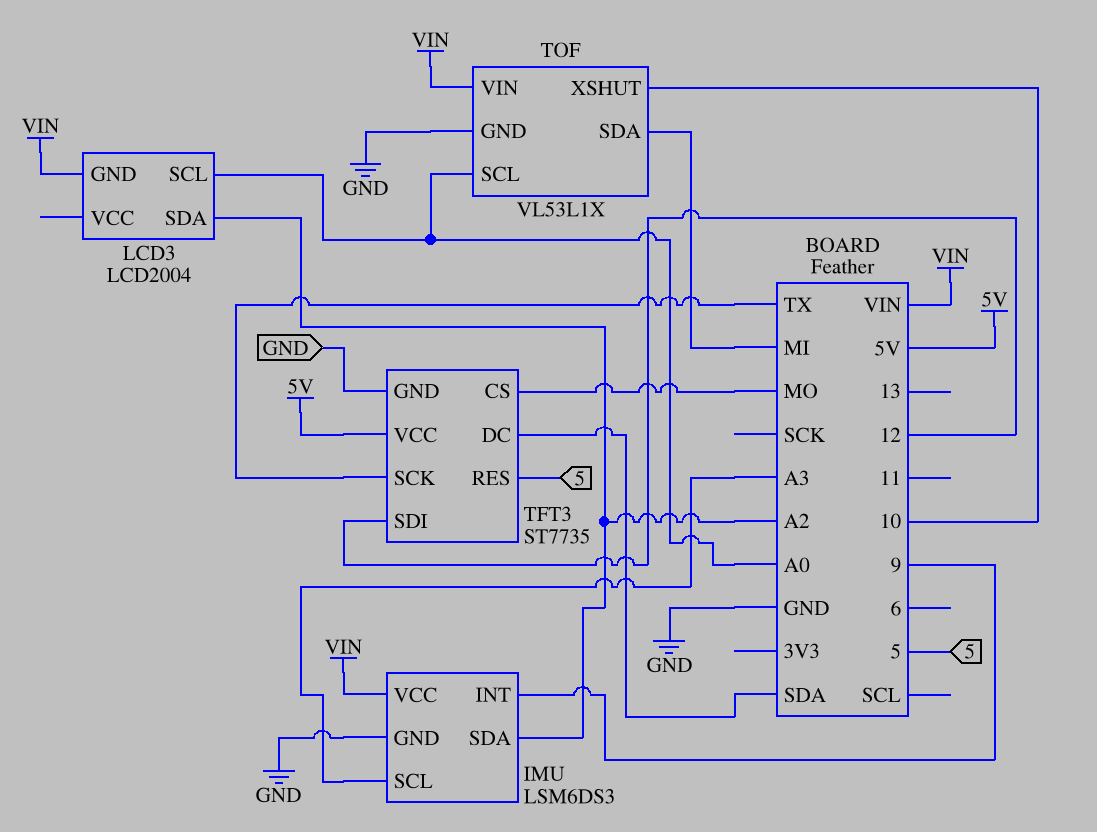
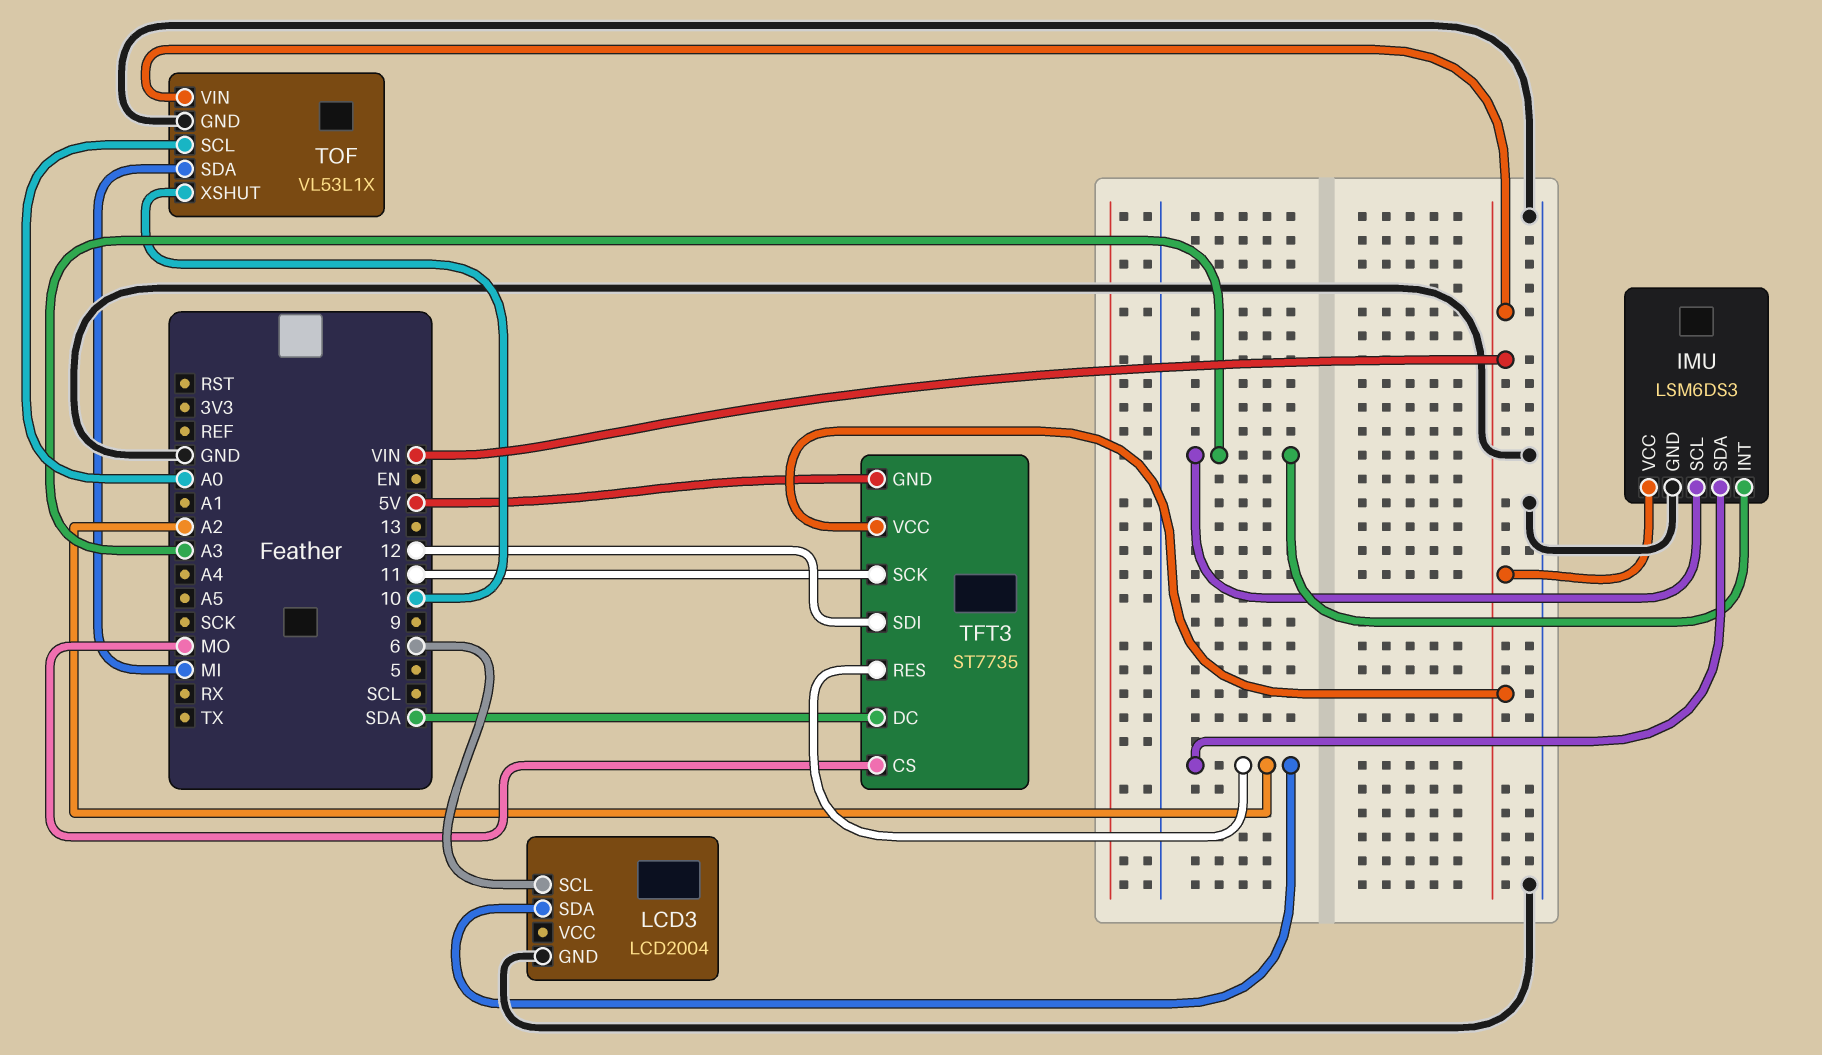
IMU pin INT: 9 -> A3
LCD3 pin GND: VIN -> GND
LCD3 pin SCL: A0 -> 6
TFT3 pin GND: GND -> 5V
TFT3 pin RES: 5 -> A2
TFT3 pin SCK: TX -> 11
TFT3 pin VCC: 5V -> VIN

